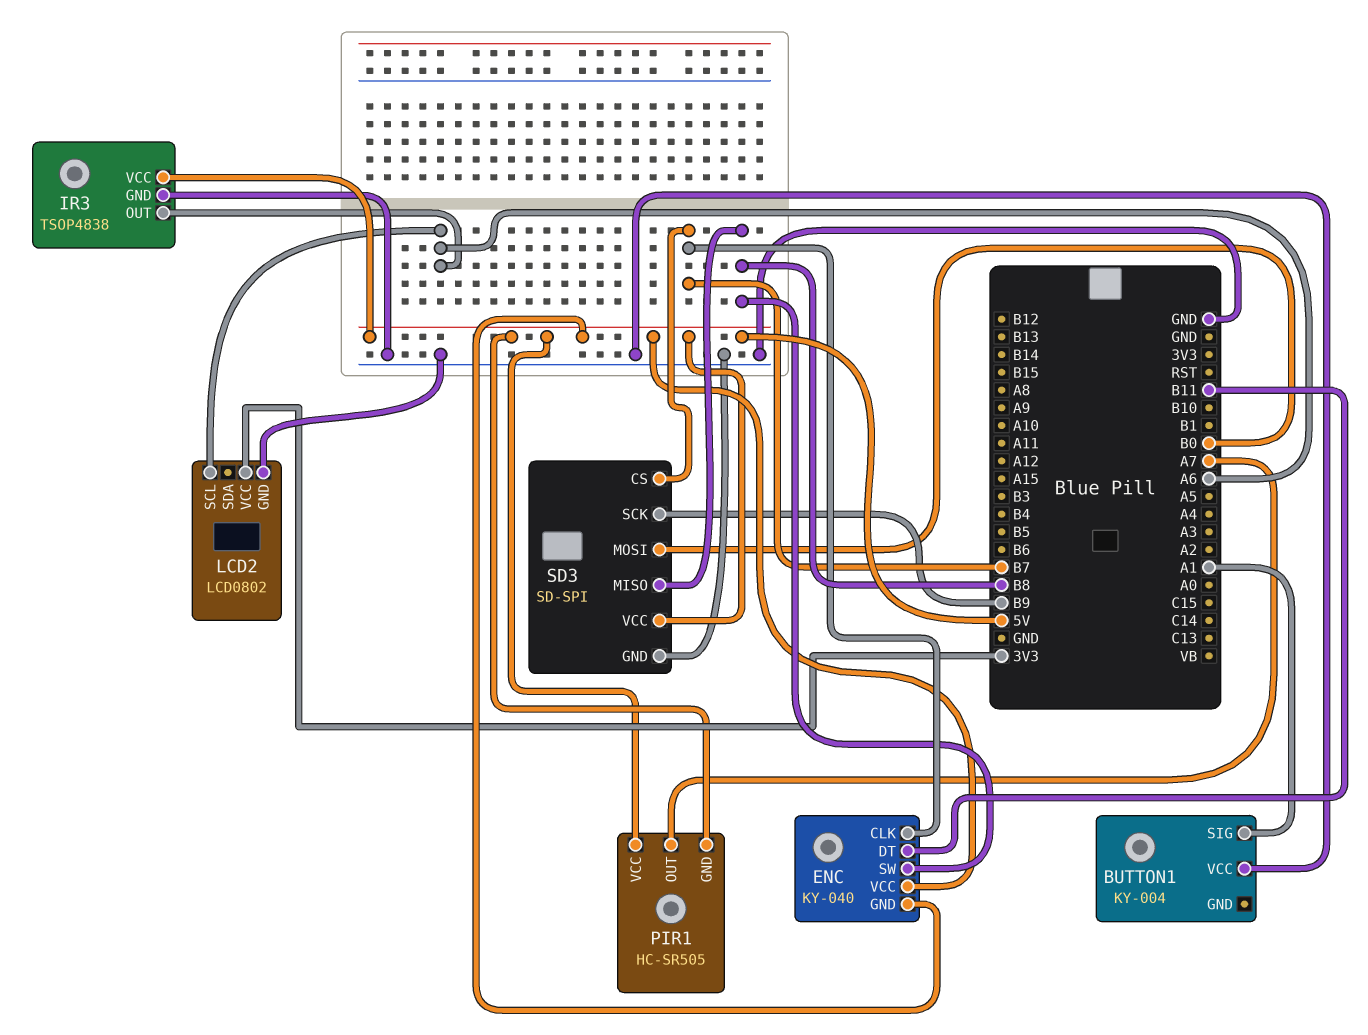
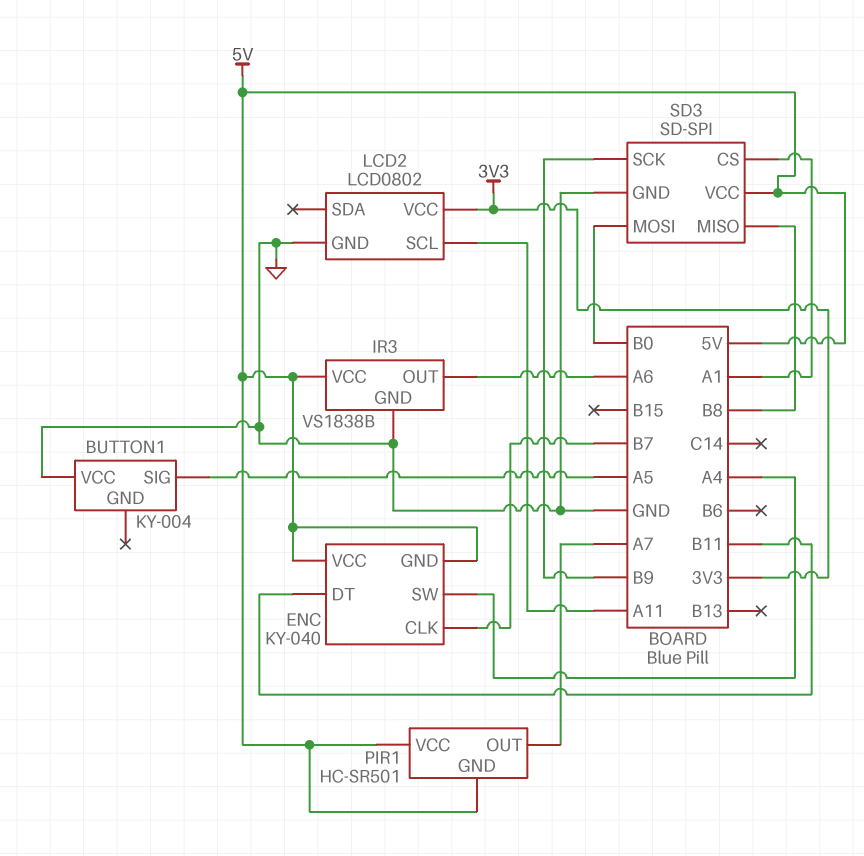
BUTTON1 pin SIG: A1 -> A5
ENC pin SW: B8 -> A4
IR3: TSOP4838 -> VS1838B
LCD2 pin SCL: A6 -> A11
PIR1: HC-SR505 -> HC-SR501
SD3 pin CS: B7 -> A1

